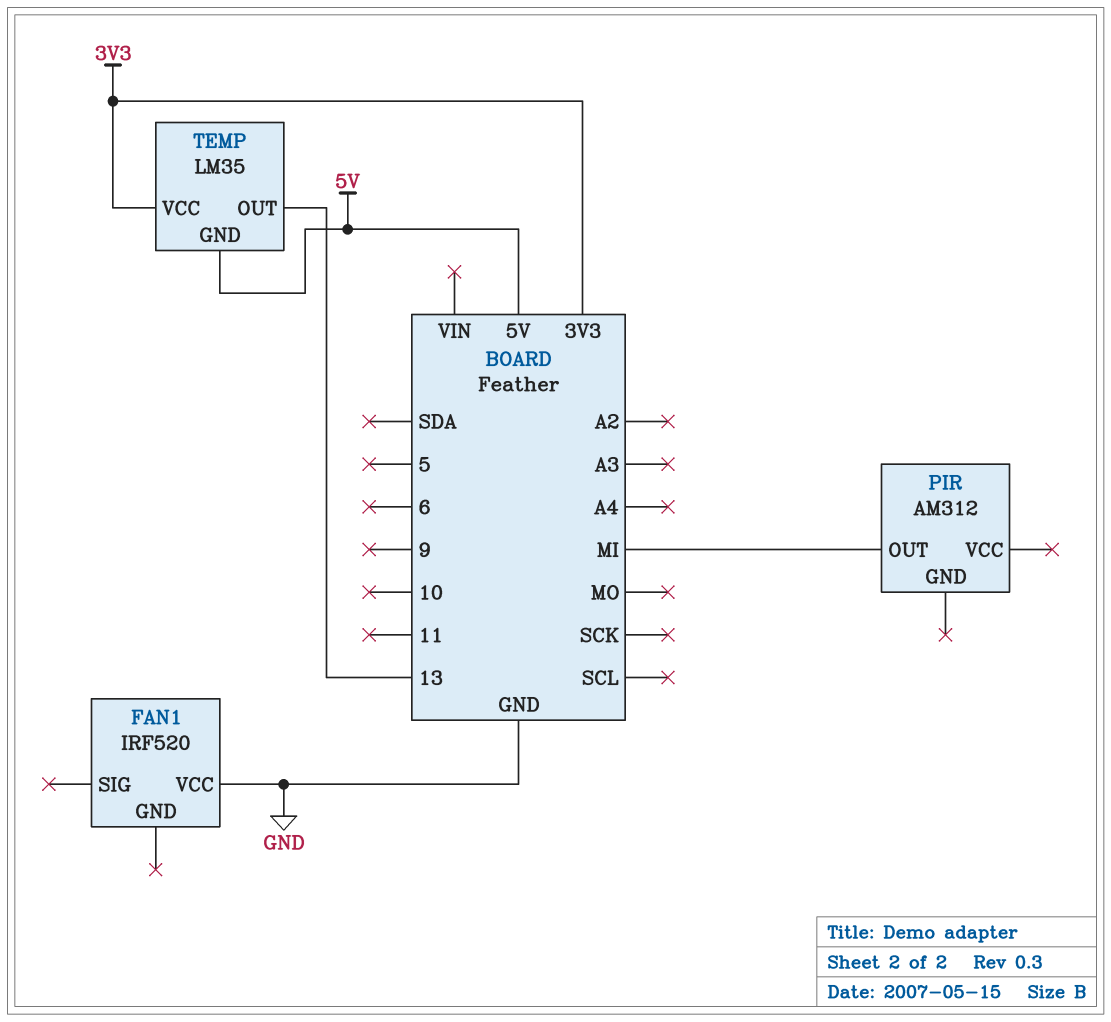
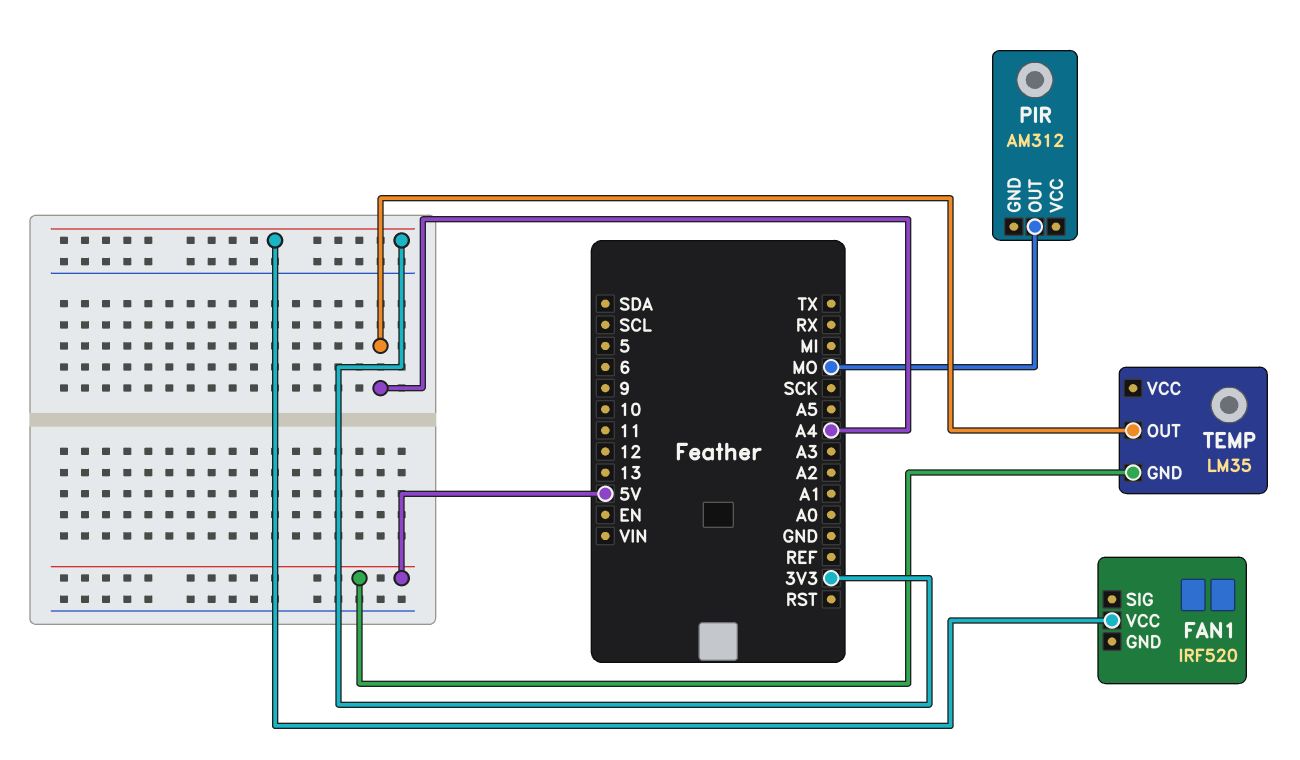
FAN1 pin VCC: GND -> 3V3
PIR pin OUT: MI -> MO
TEMP pin OUT: 13 -> A4
TEMP pin VCC: 3V3 -> none

